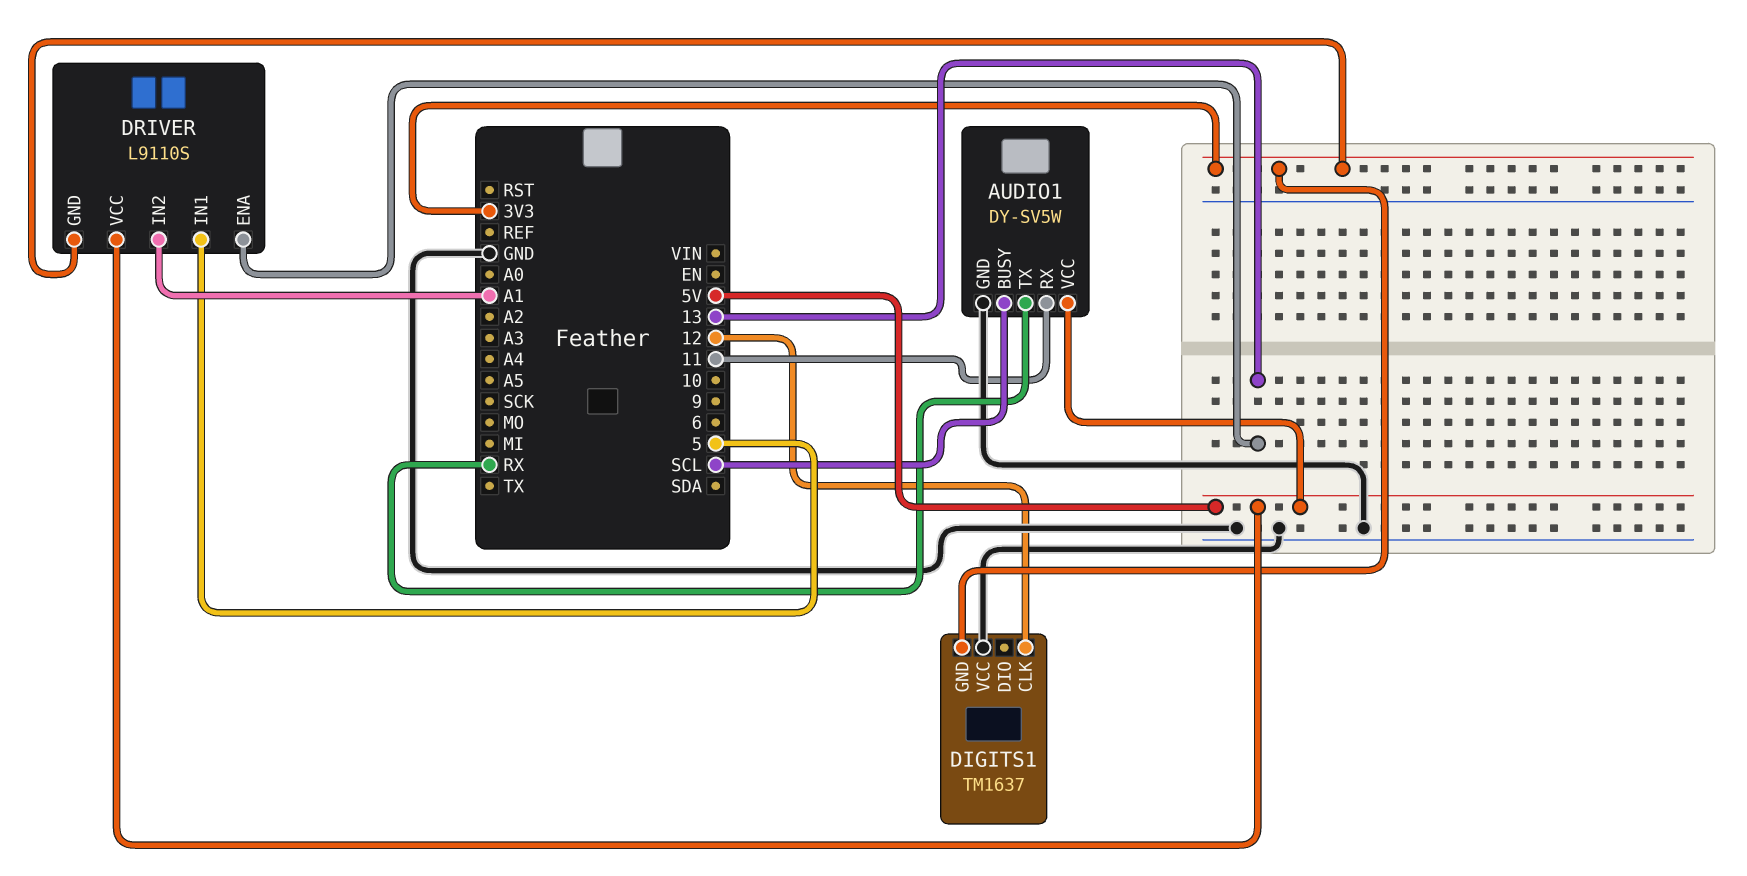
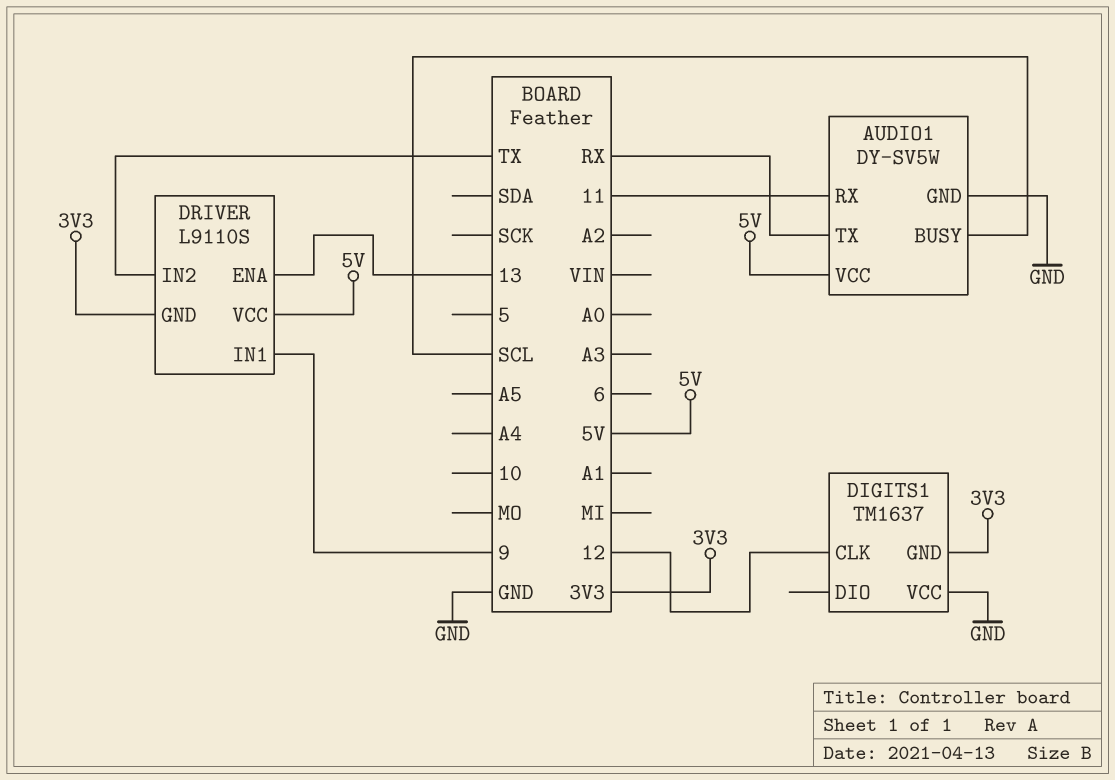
DRIVER pin IN1: 5 -> 9
DRIVER pin IN2: A1 -> TX

